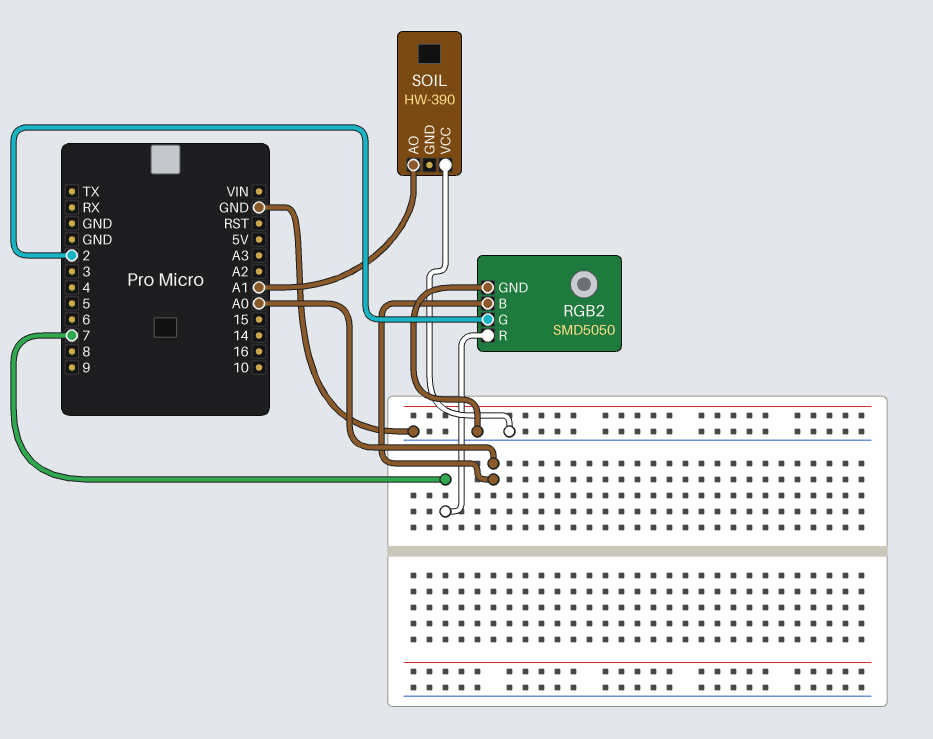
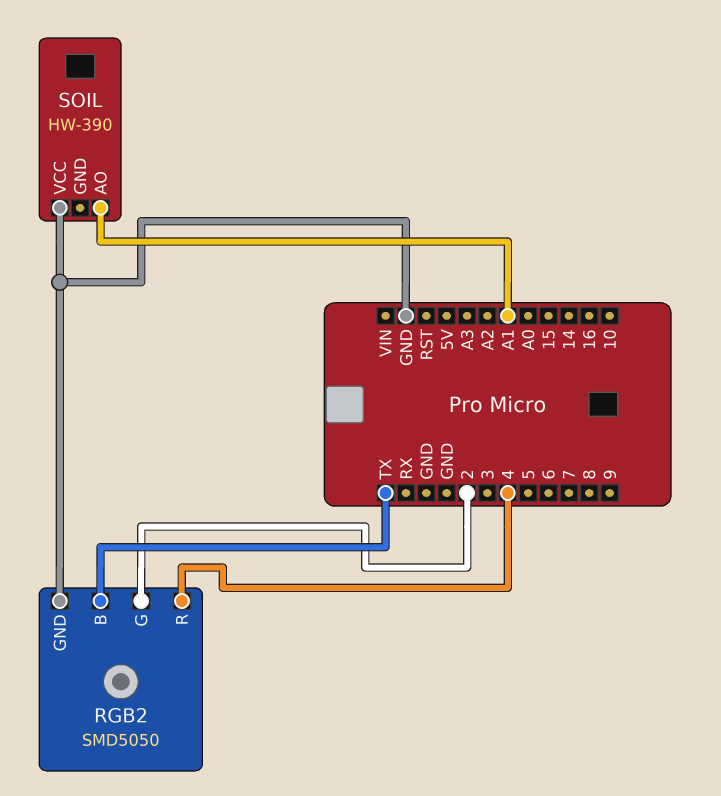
RGB2 pin B: A0 -> TX
RGB2 pin R: 7 -> 4

